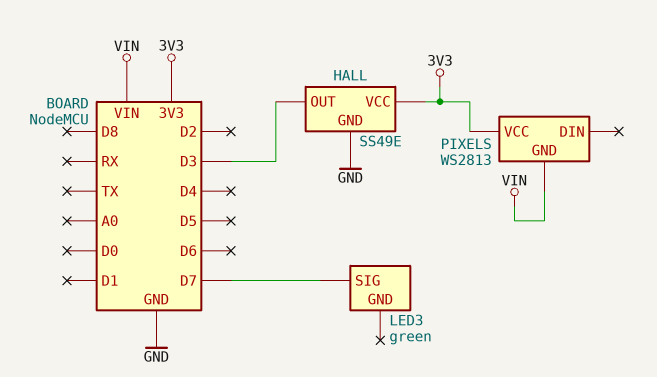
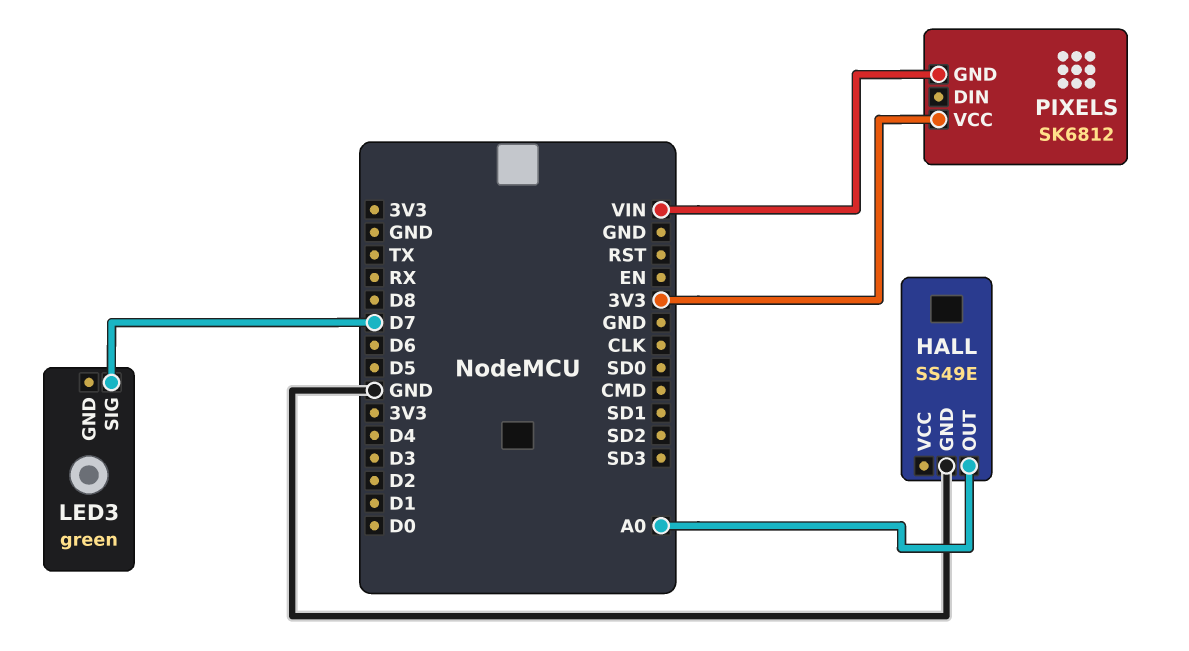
HALL pin OUT: D3 -> A0
HALL pin VCC: 3V3 -> none
PIXELS: WS2813 -> SK6812

